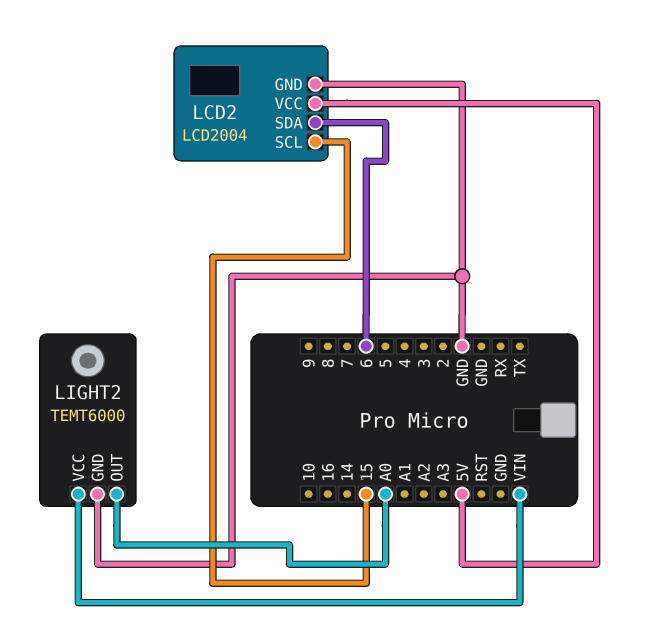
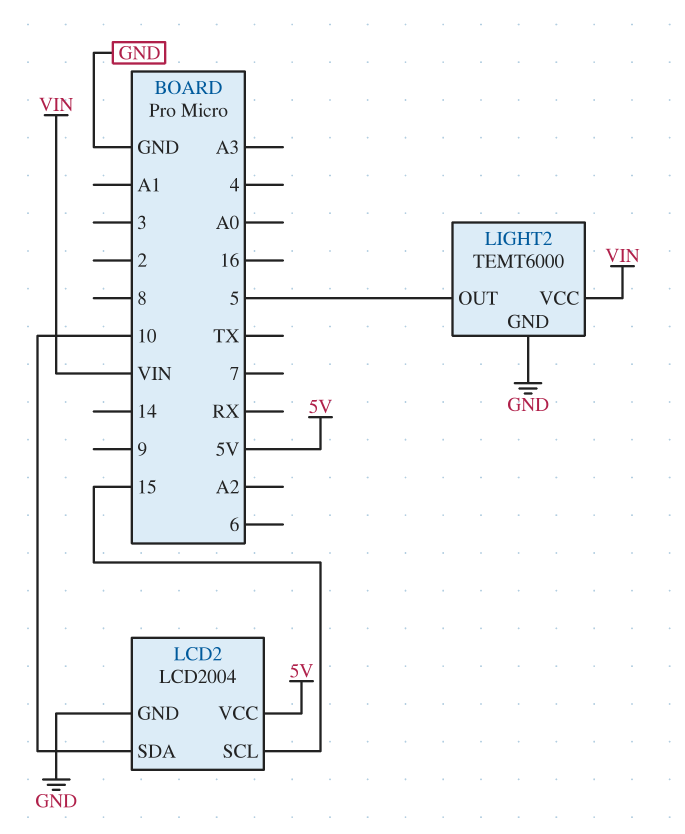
LCD2 pin SDA: 6 -> 10
LIGHT2 pin OUT: A0 -> 5

